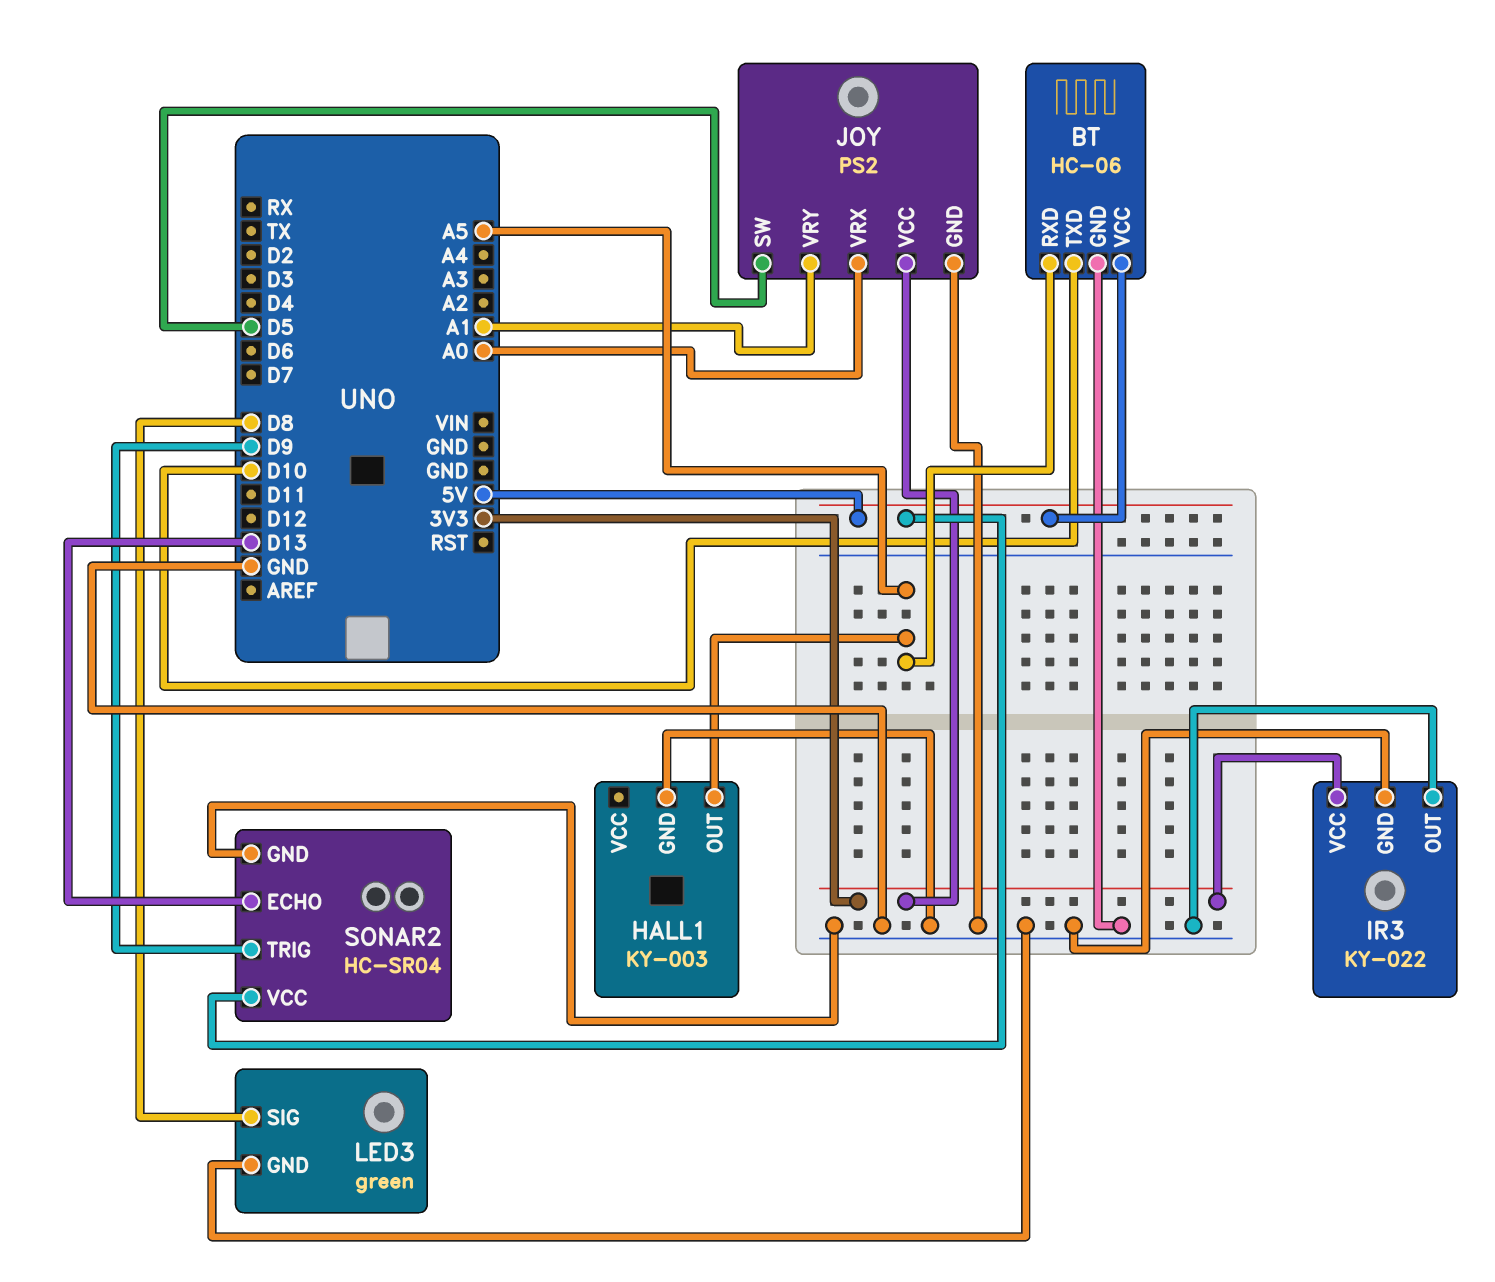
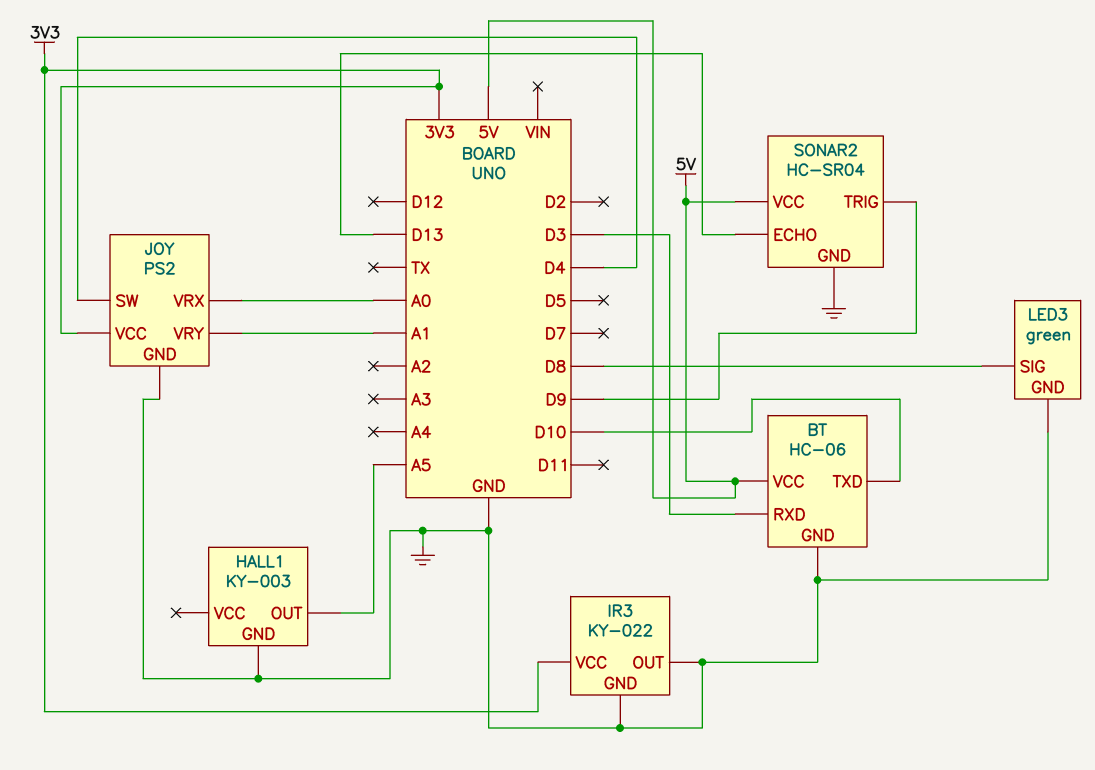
BT pin RXD: A5 -> D3
JOY pin SW: D5 -> D4

